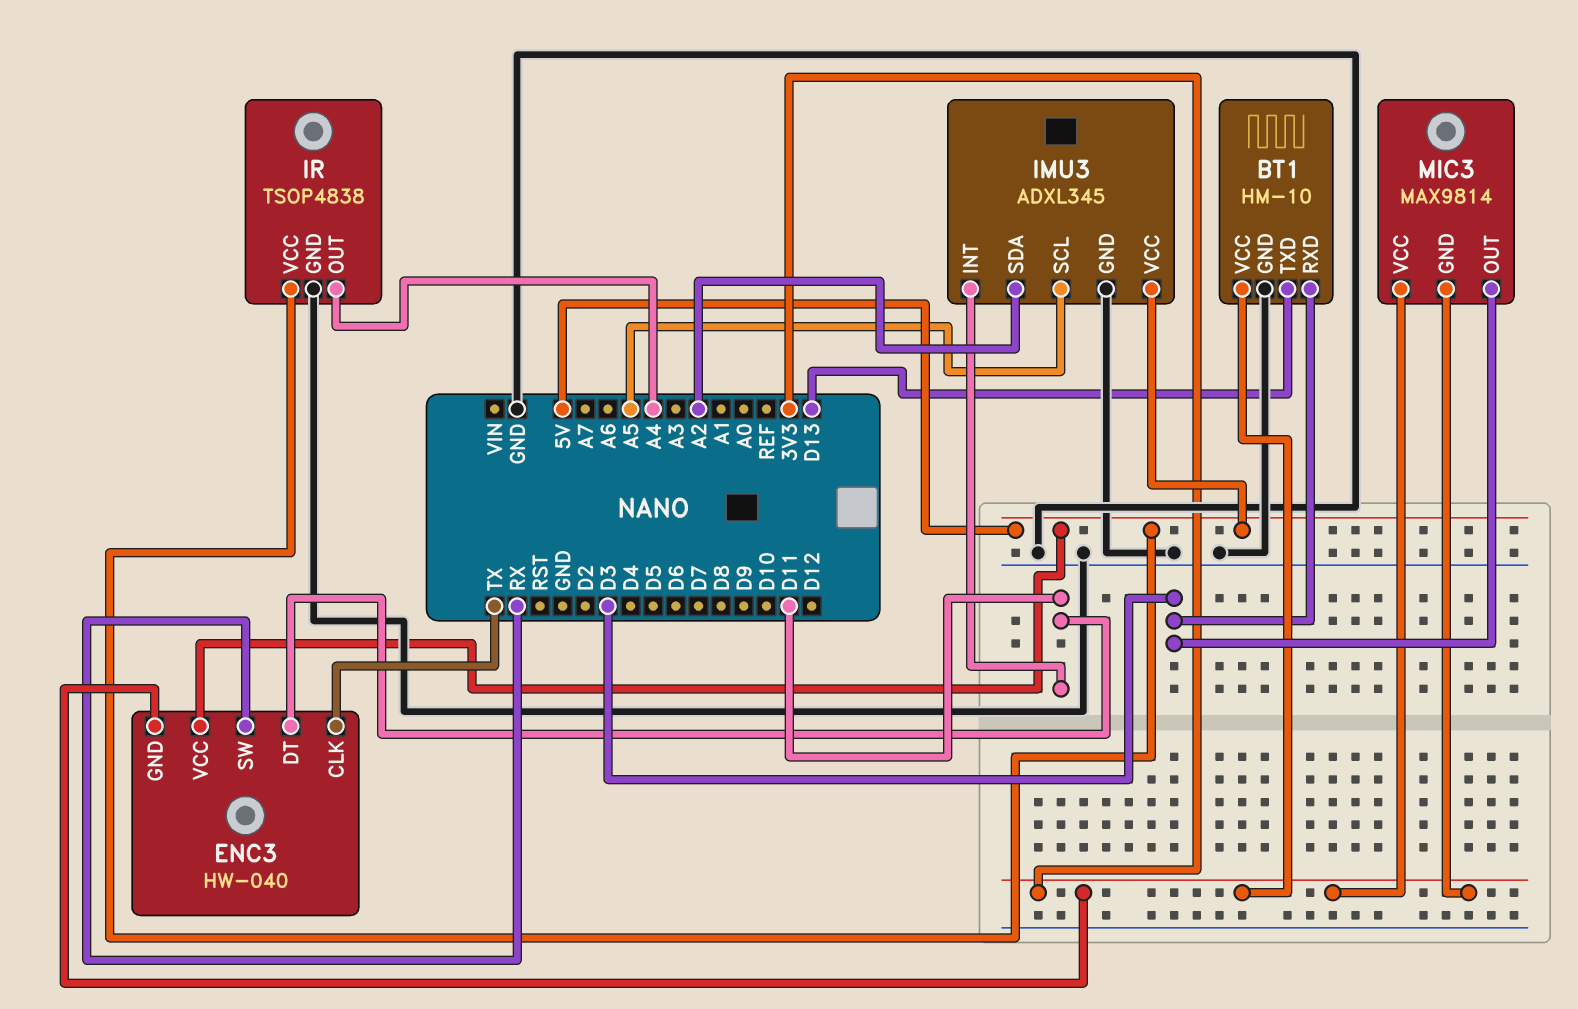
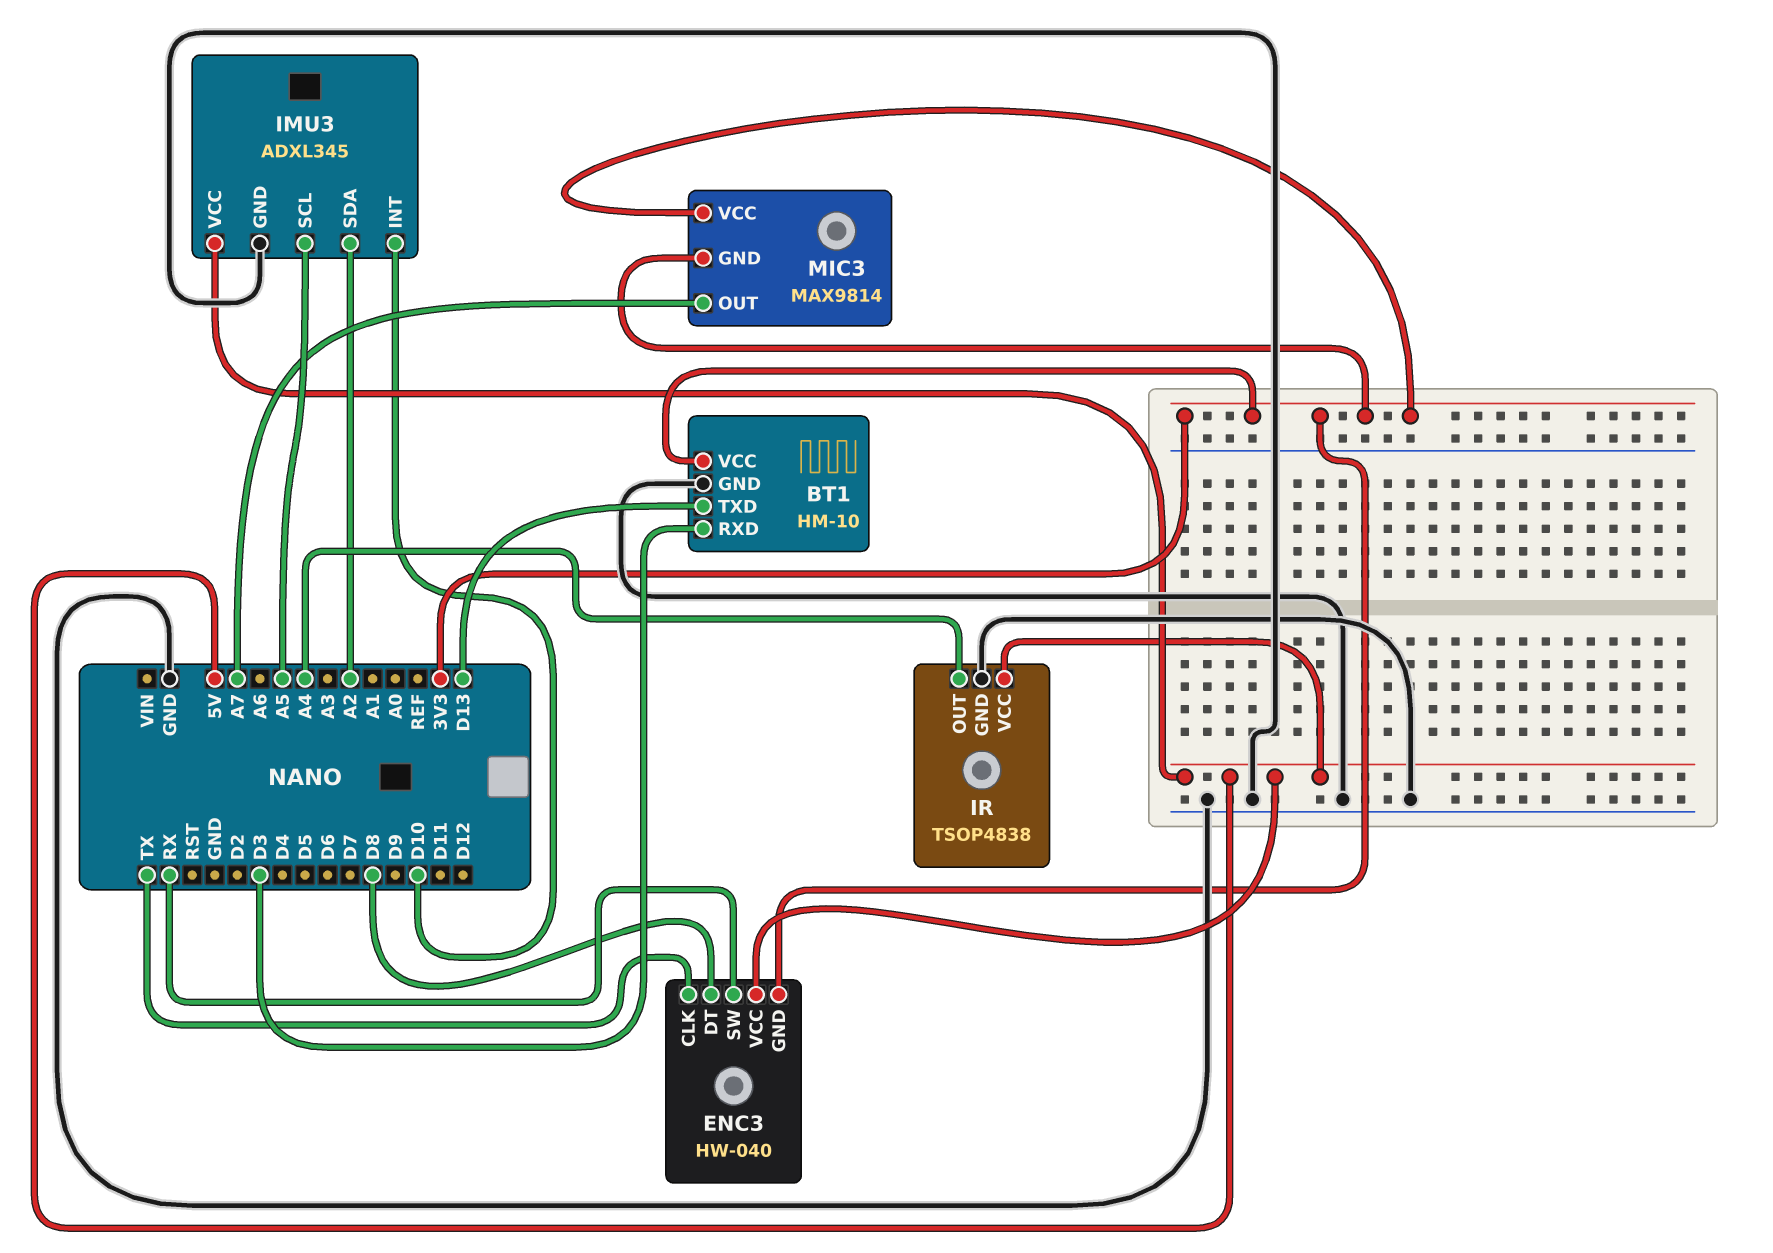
ENC3 pin DT: D11 -> D8
IMU3 pin INT: D11 -> D10
MIC3 pin OUT: D3 -> A7

